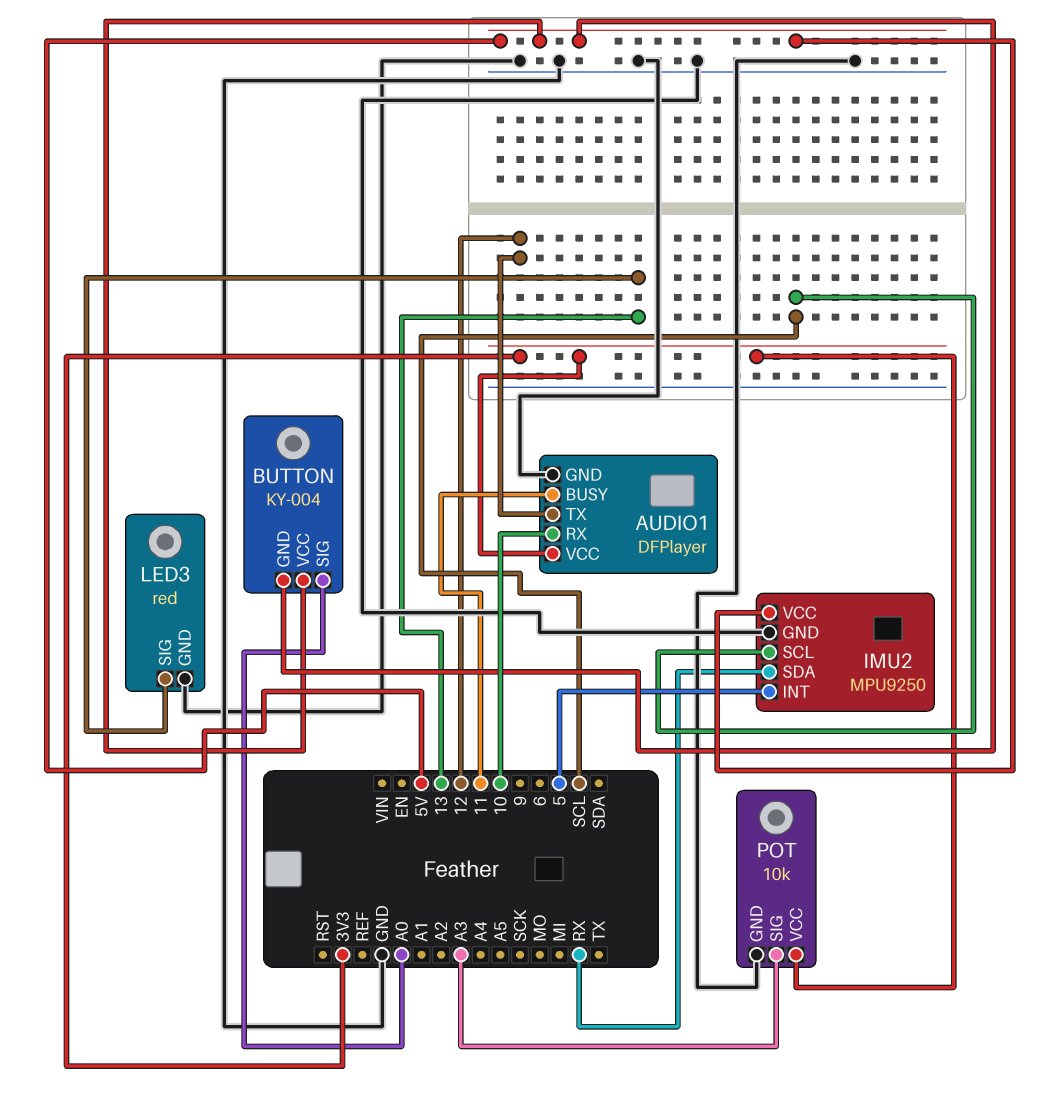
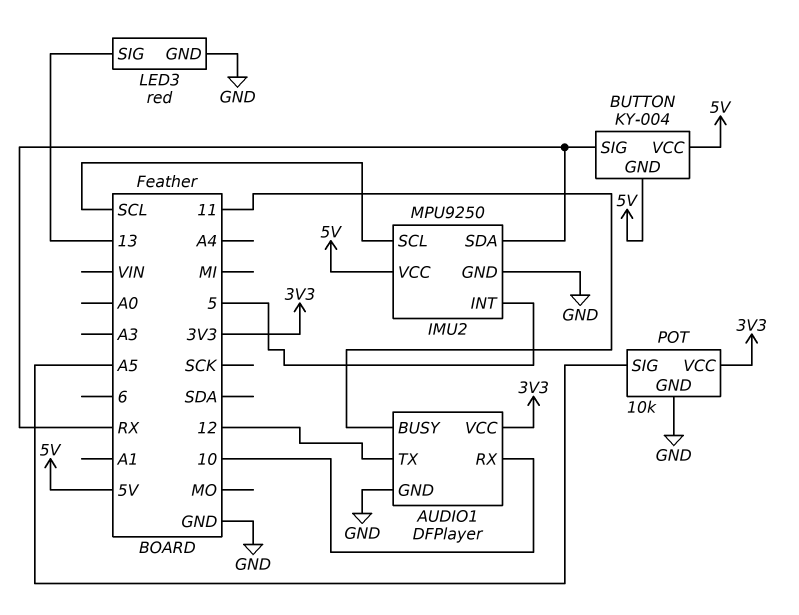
BUTTON pin SIG: A0 -> RX
POT pin SIG: A3 -> A5

